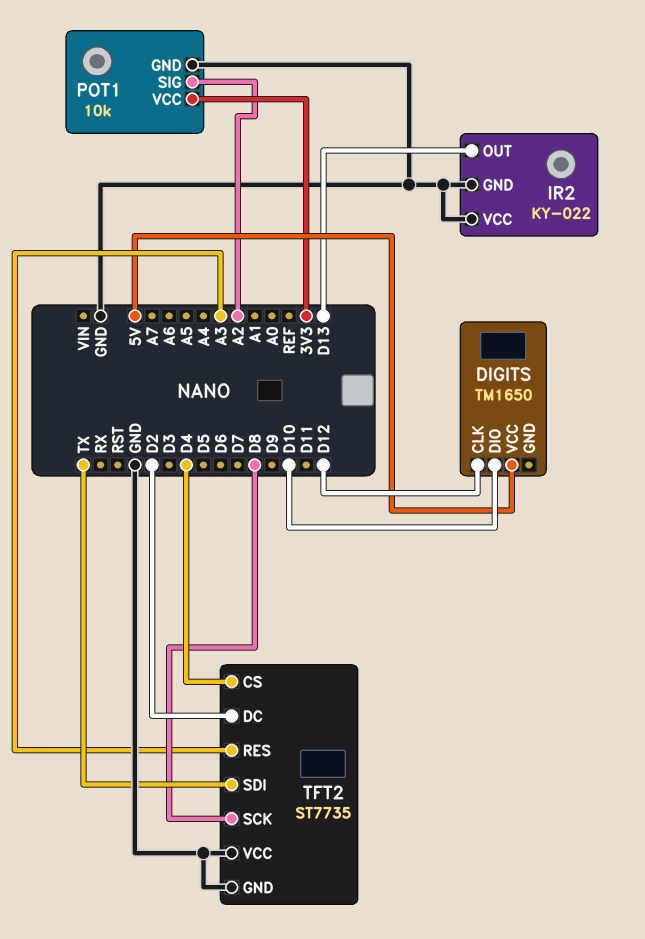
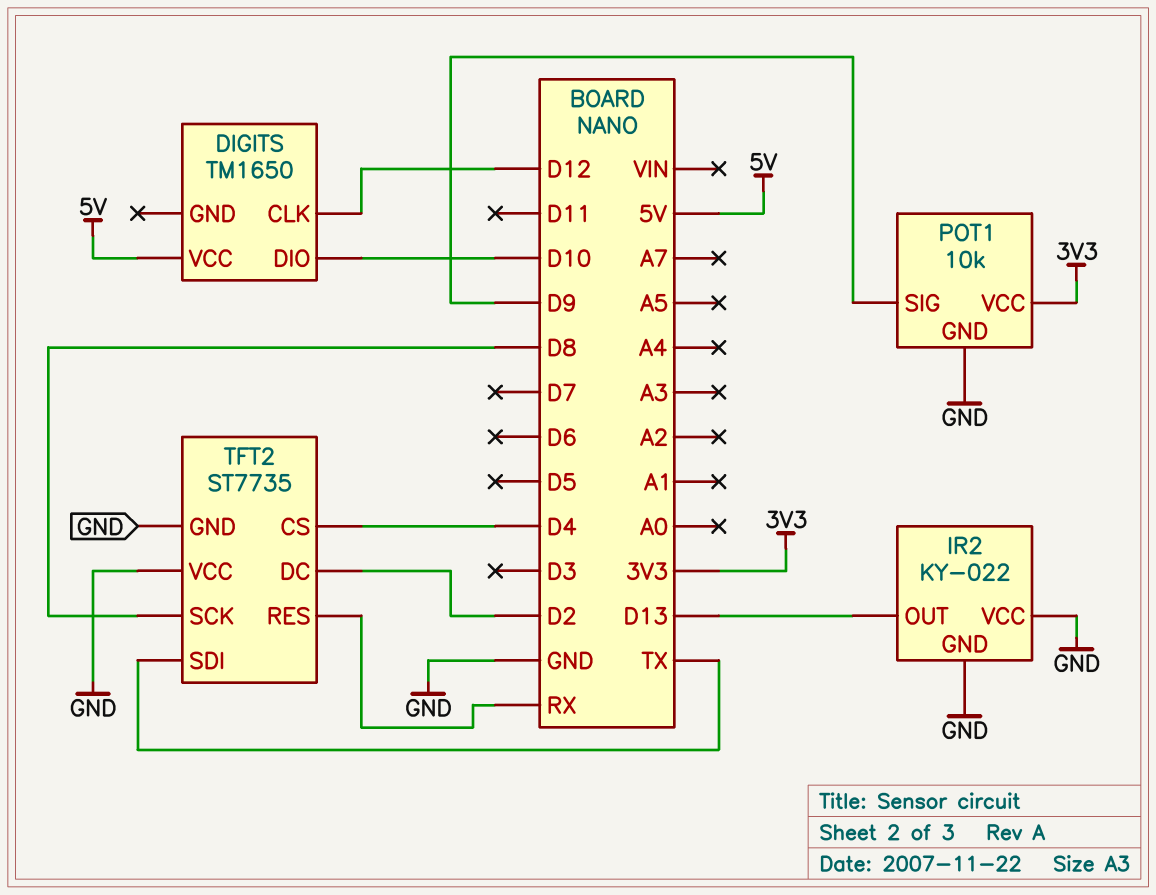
POT1 pin SIG: A2 -> D9
TFT2 pin RES: A3 -> RX

